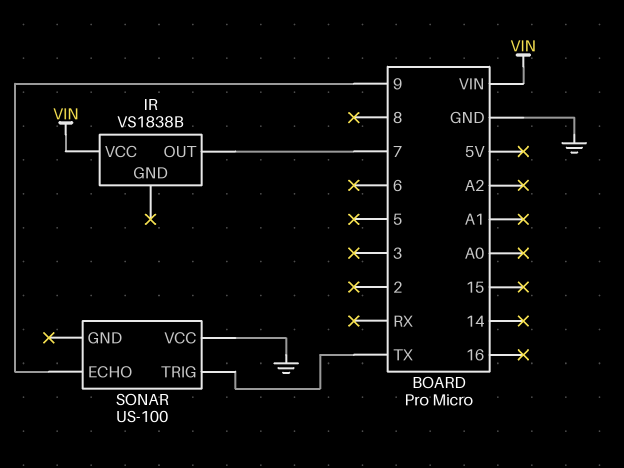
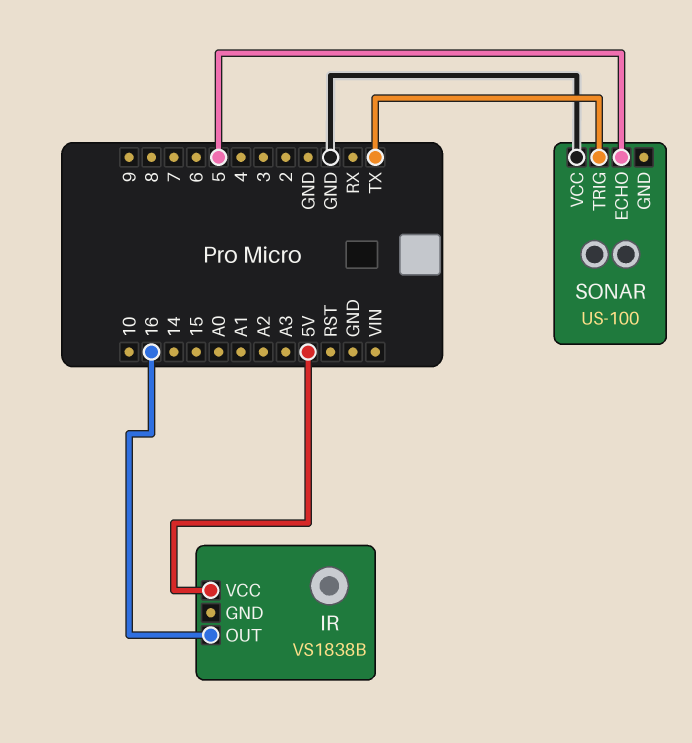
IR pin OUT: 7 -> 16
IR pin VCC: VIN -> 5V
SONAR pin ECHO: 9 -> 5

